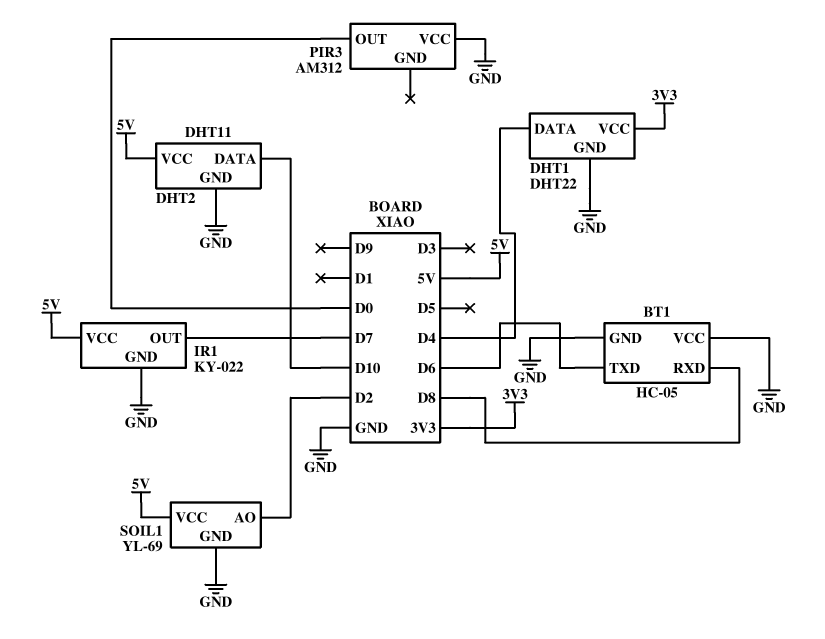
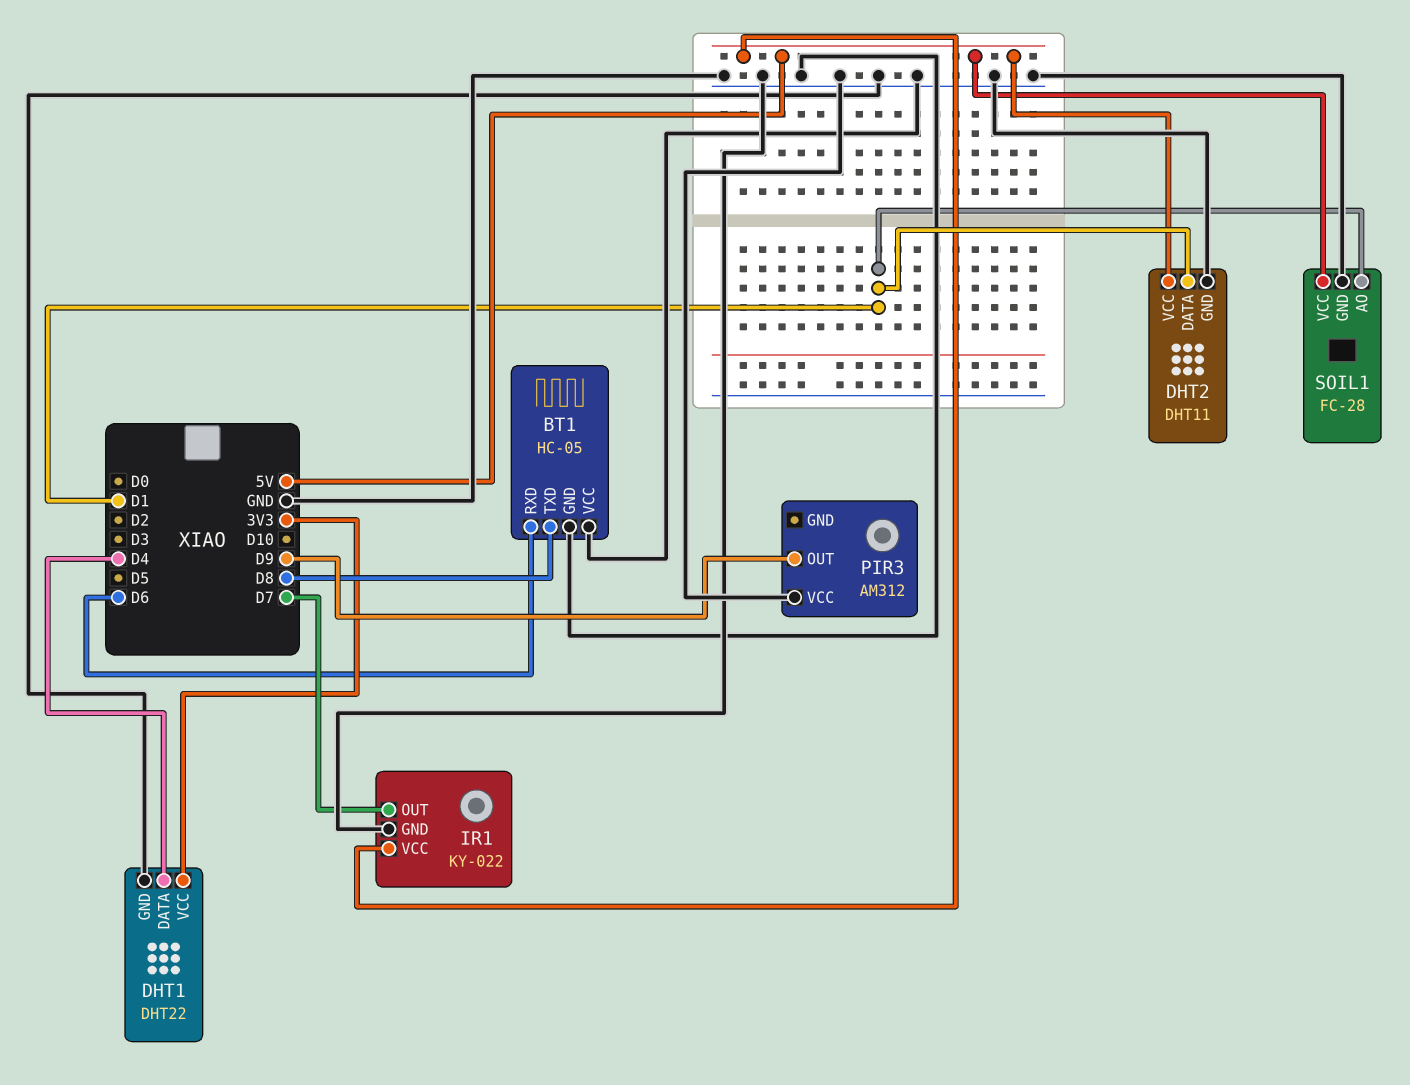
BT1 pin RXD: D8 -> D6
BT1 pin TXD: D6 -> D8
DHT2 pin DATA: D10 -> D1
PIR3 pin OUT: D0 -> D9
SOIL1: YL-69 -> FC-28
SOIL1 pin AO: D2 -> D1

